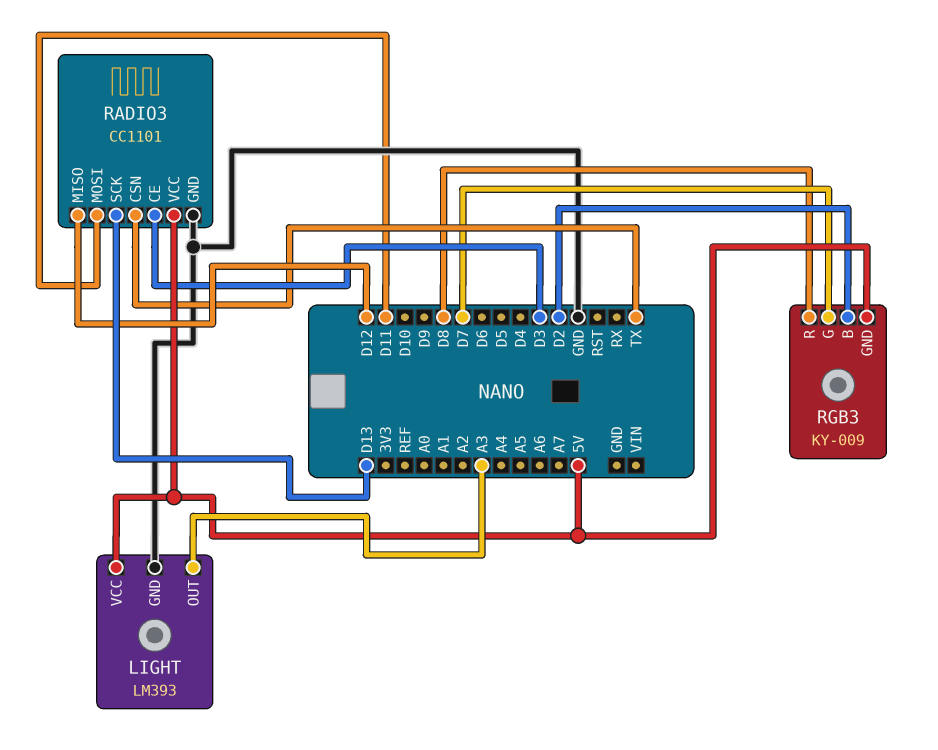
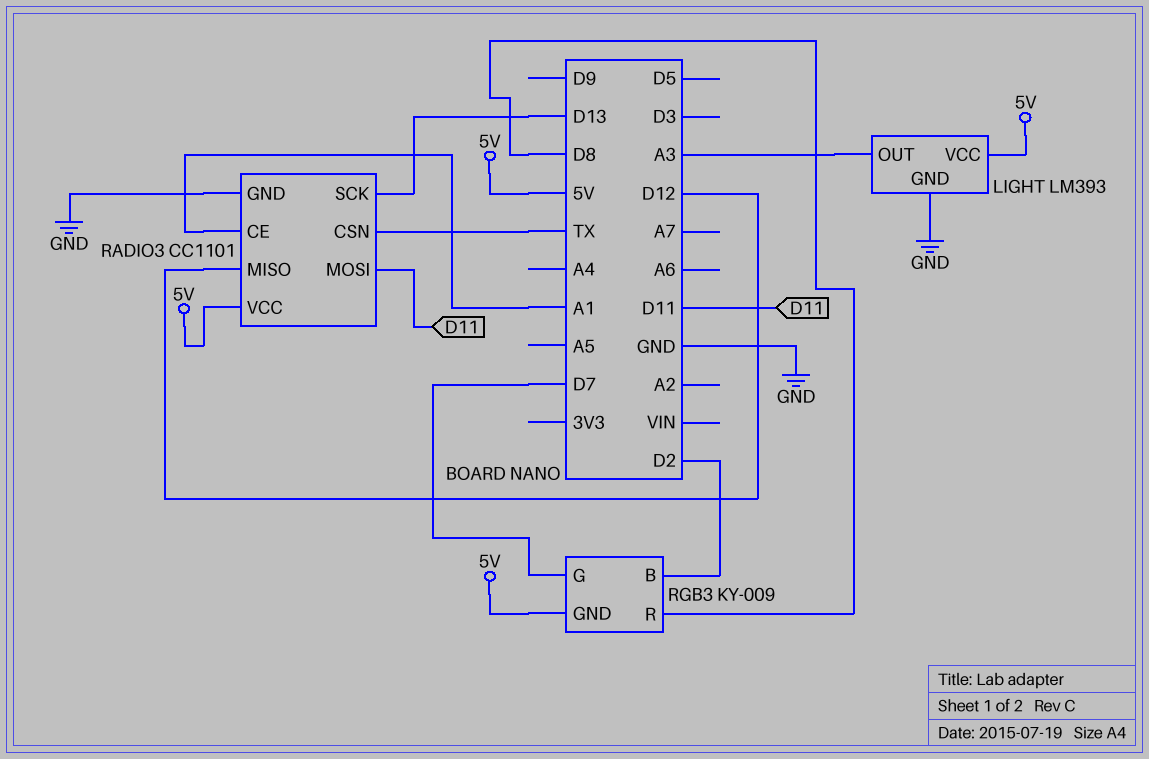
RADIO3 pin CE: D3 -> A1

